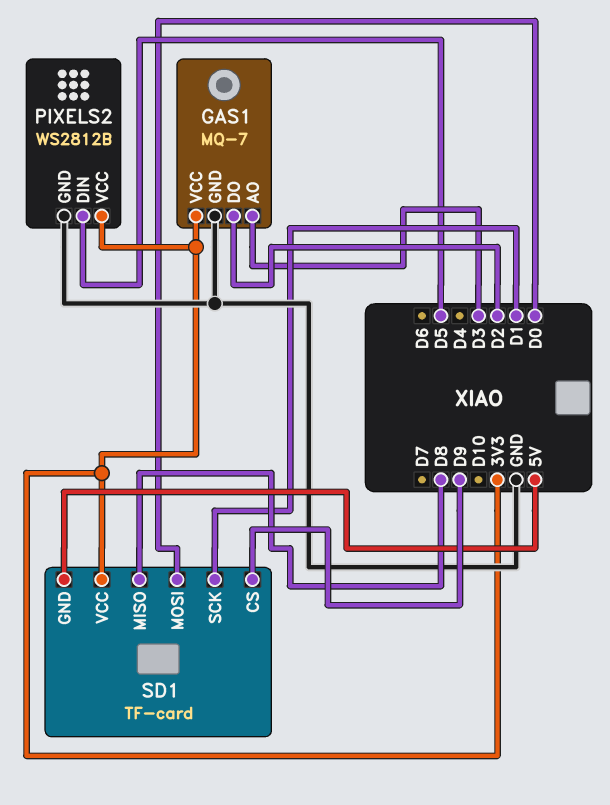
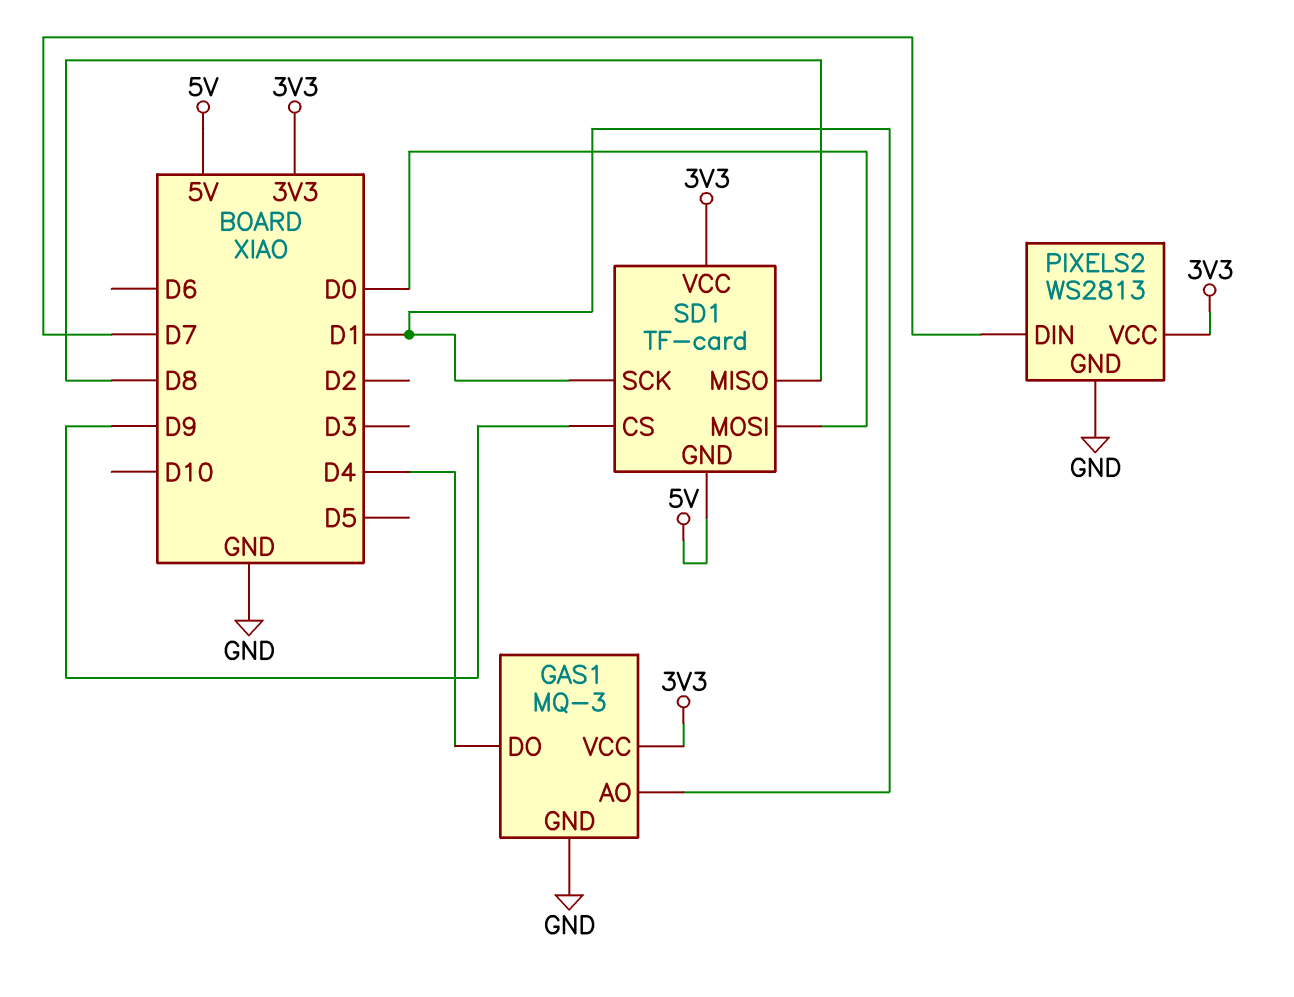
GAS1: MQ-7 -> MQ-3
GAS1 pin AO: D3 -> D1
GAS1 pin DO: D2 -> D4
PIXELS2: WS2812B -> WS2813
PIXELS2 pin DIN: D5 -> D7

